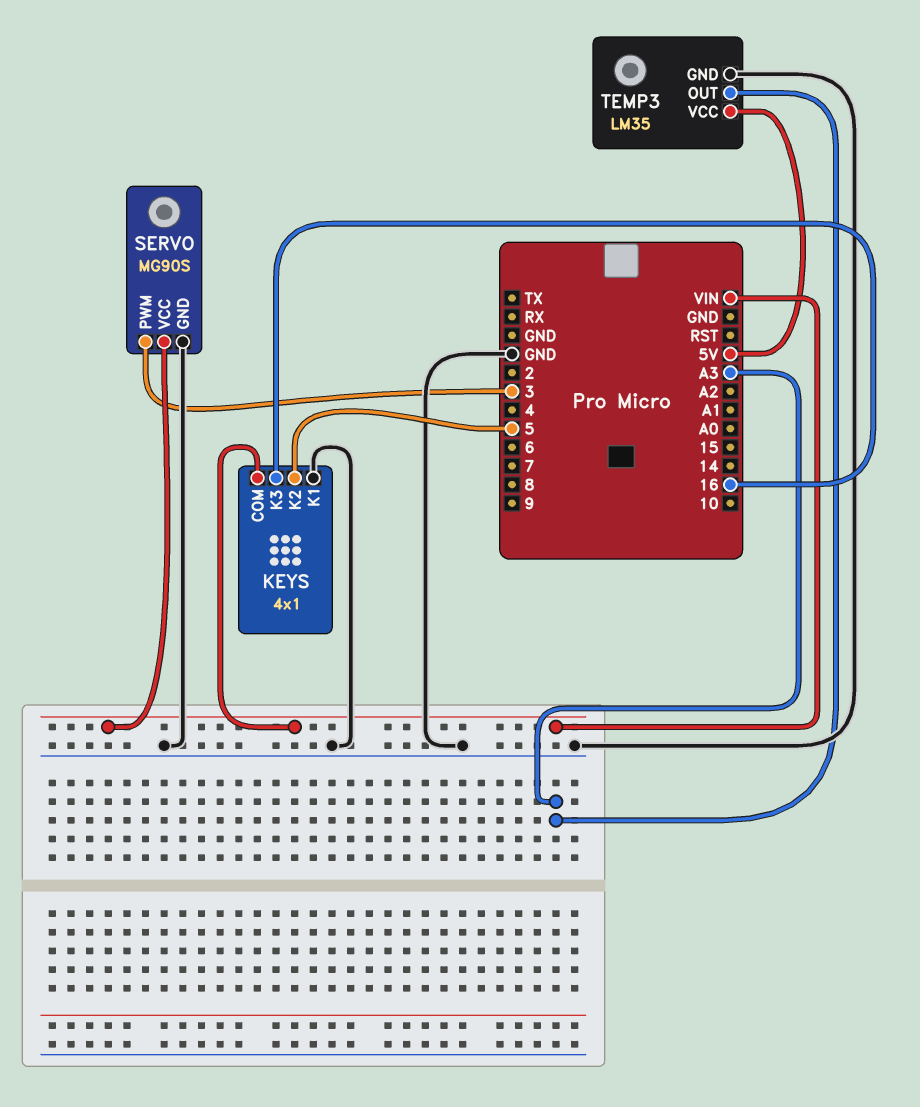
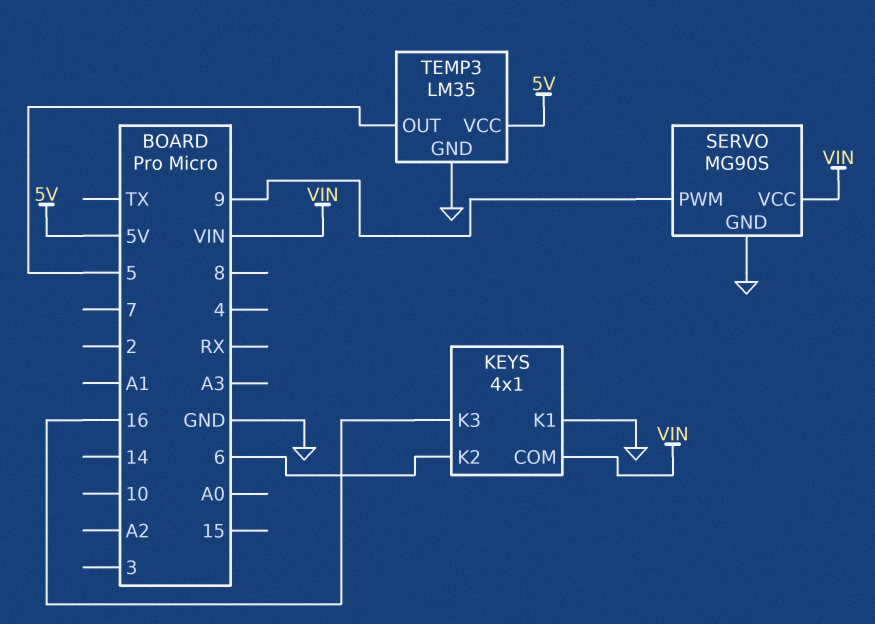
KEYS pin K2: 5 -> 6
SERVO pin PWM: 3 -> 9
TEMP3 pin OUT: A3 -> 5

